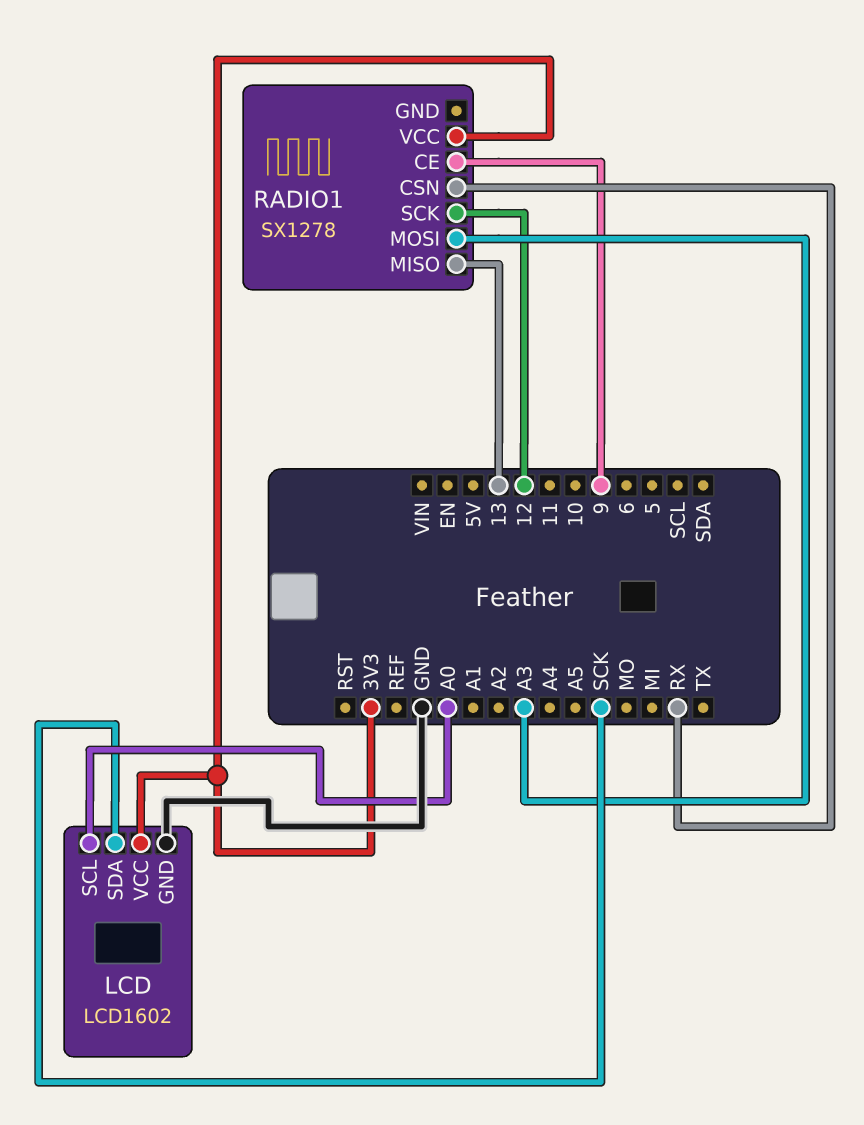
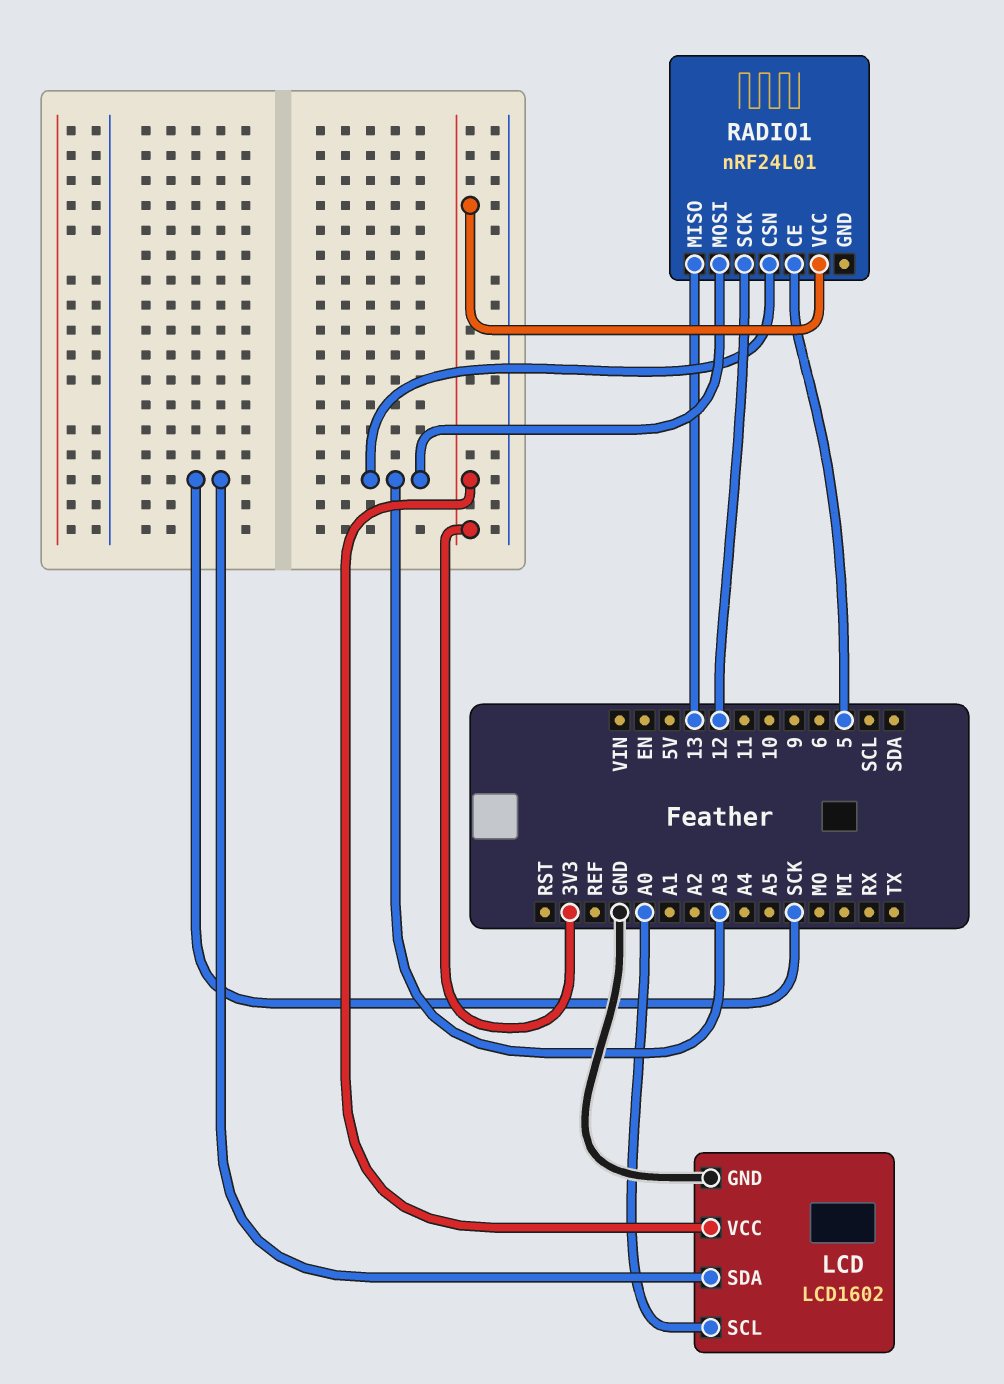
RADIO1: SX1278 -> nRF24L01
RADIO1 pin CE: 9 -> 5
RADIO1 pin CSN: RX -> A3

